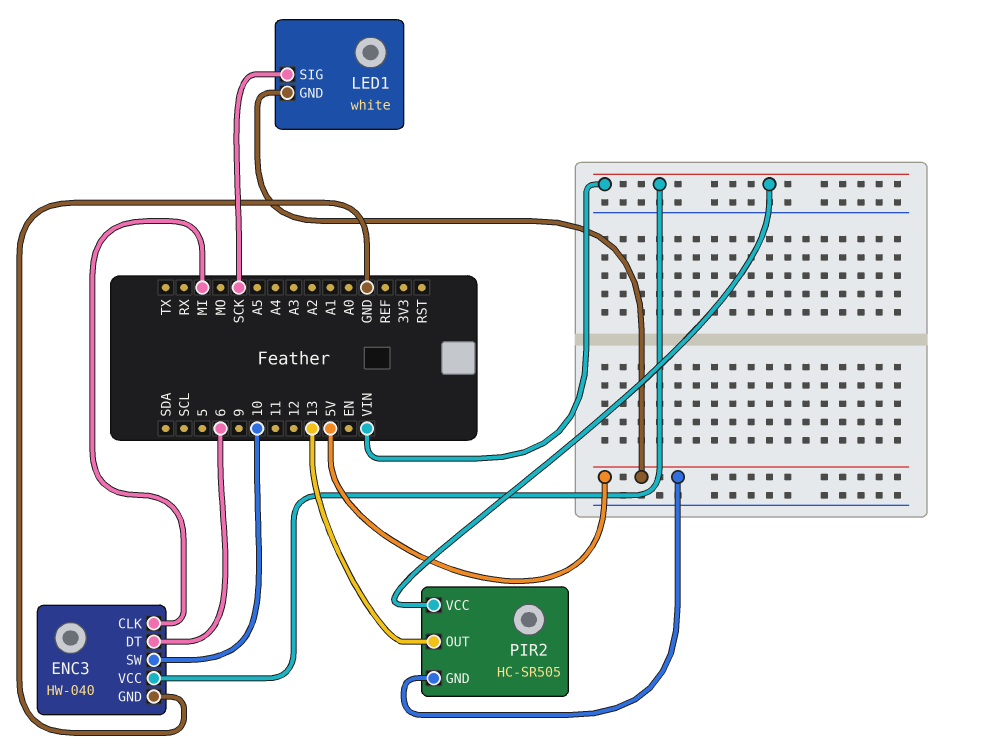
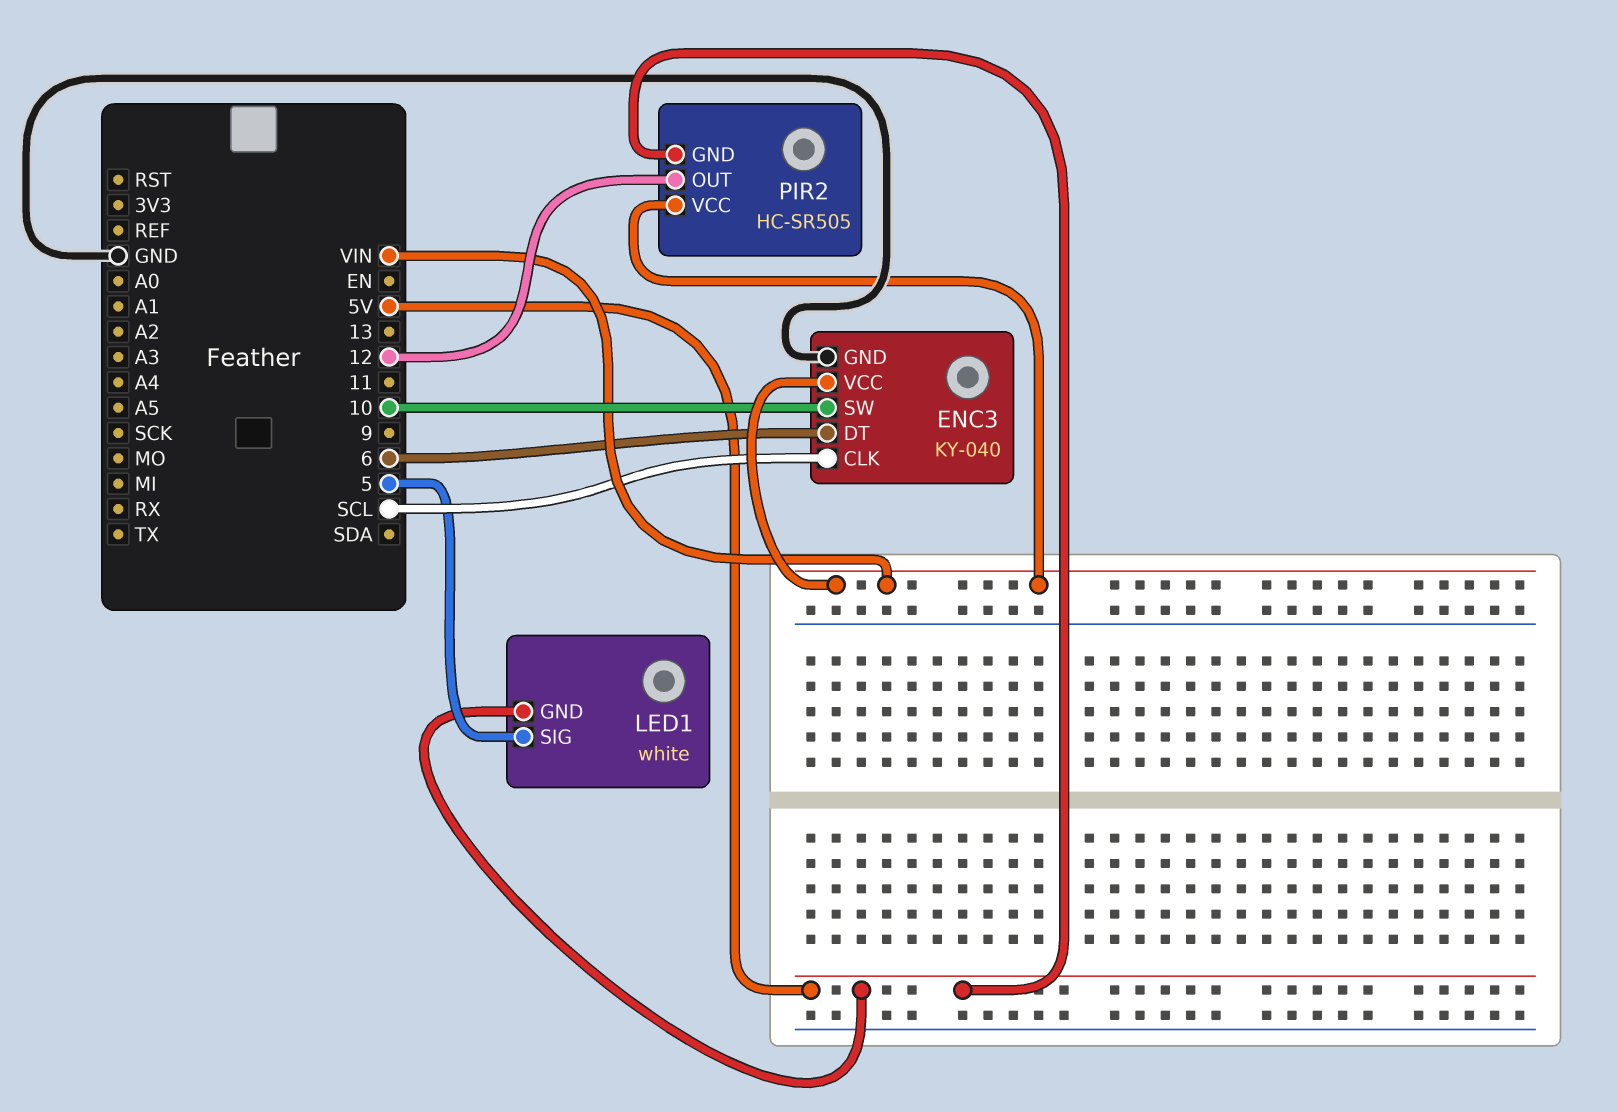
ENC3: HW-040 -> KY-040
ENC3 pin CLK: MI -> SCL
LED1 pin SIG: SCK -> 5
PIR2 pin OUT: 13 -> 12

